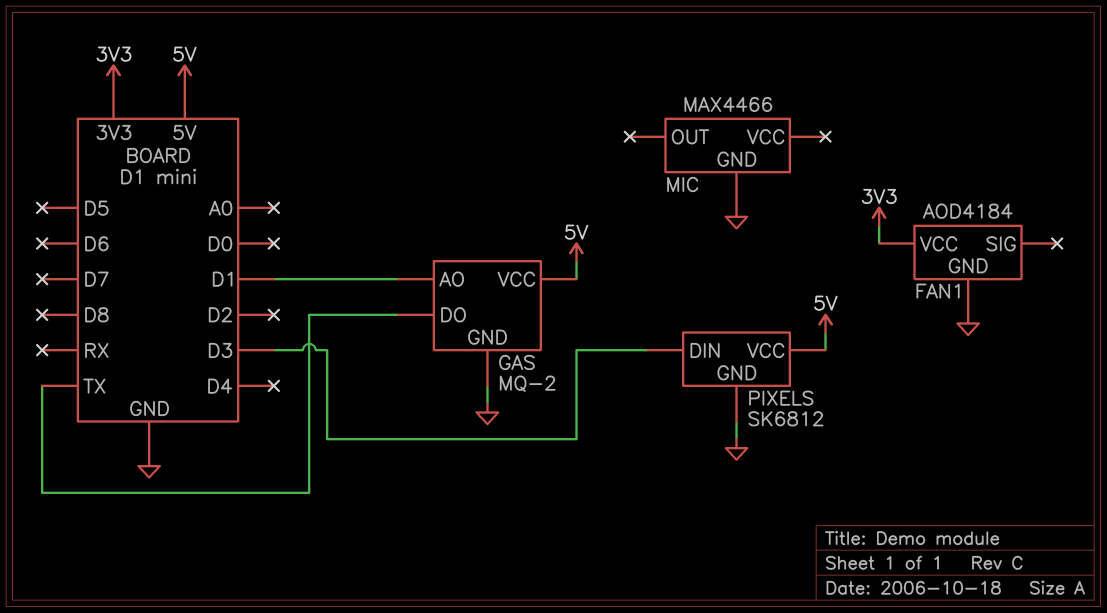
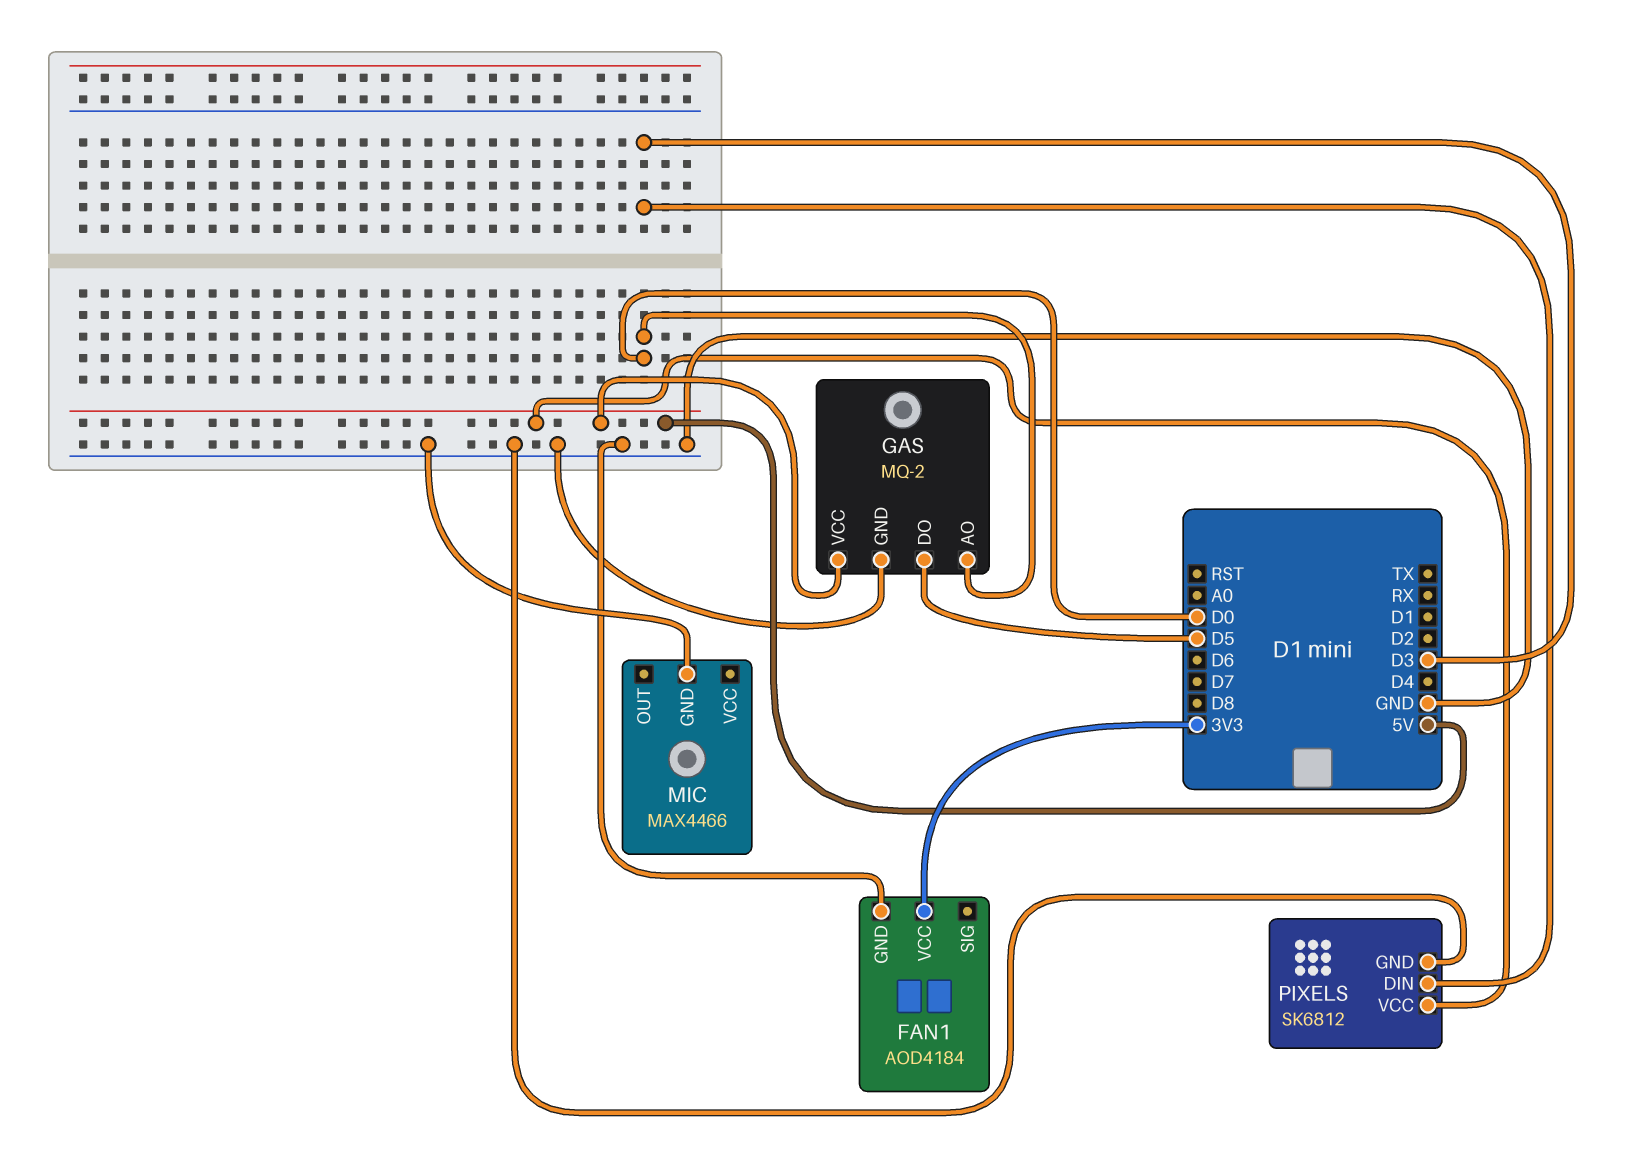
GAS pin AO: D1 -> D0
GAS pin DO: TX -> D5

